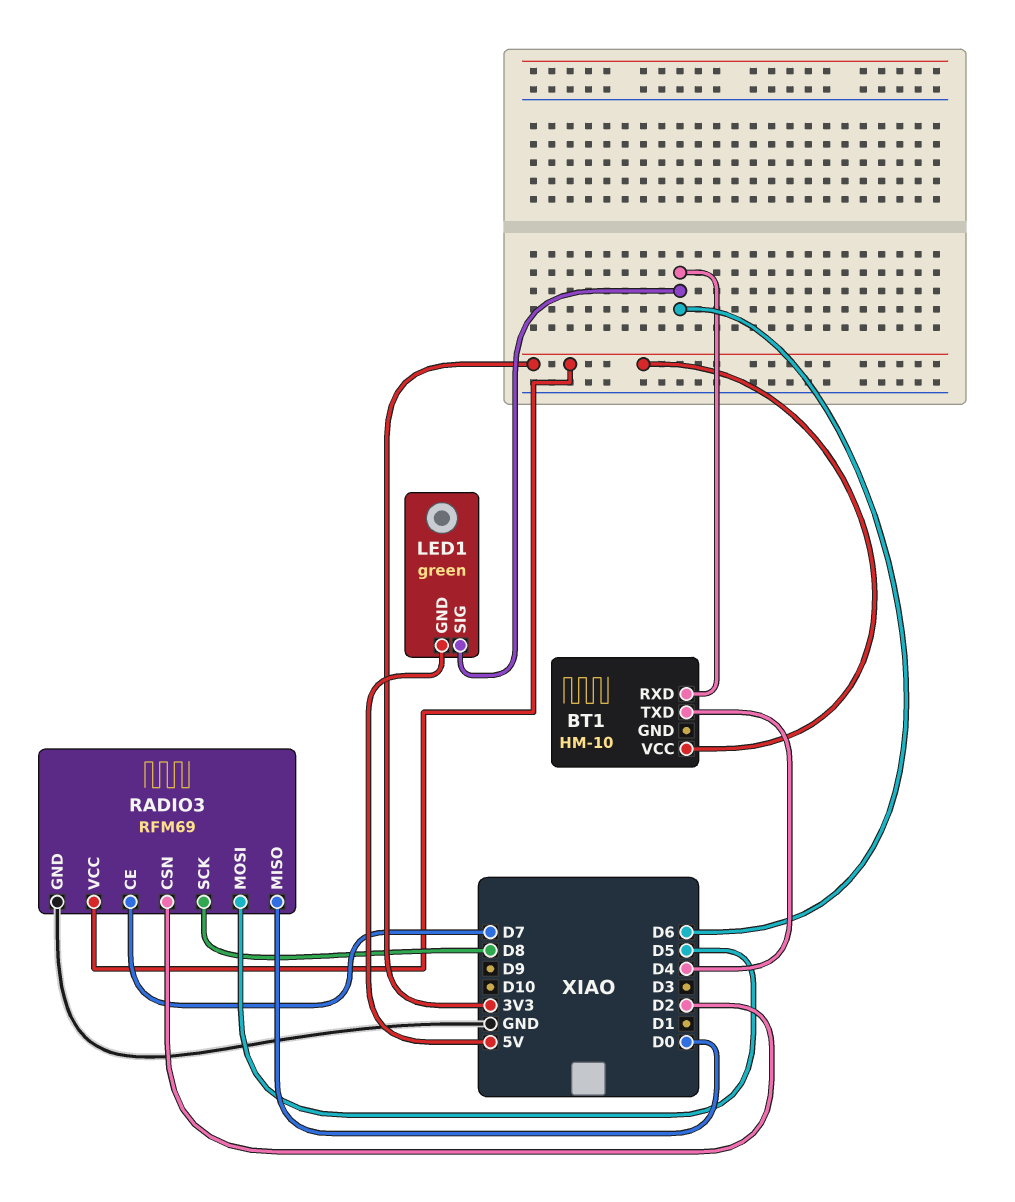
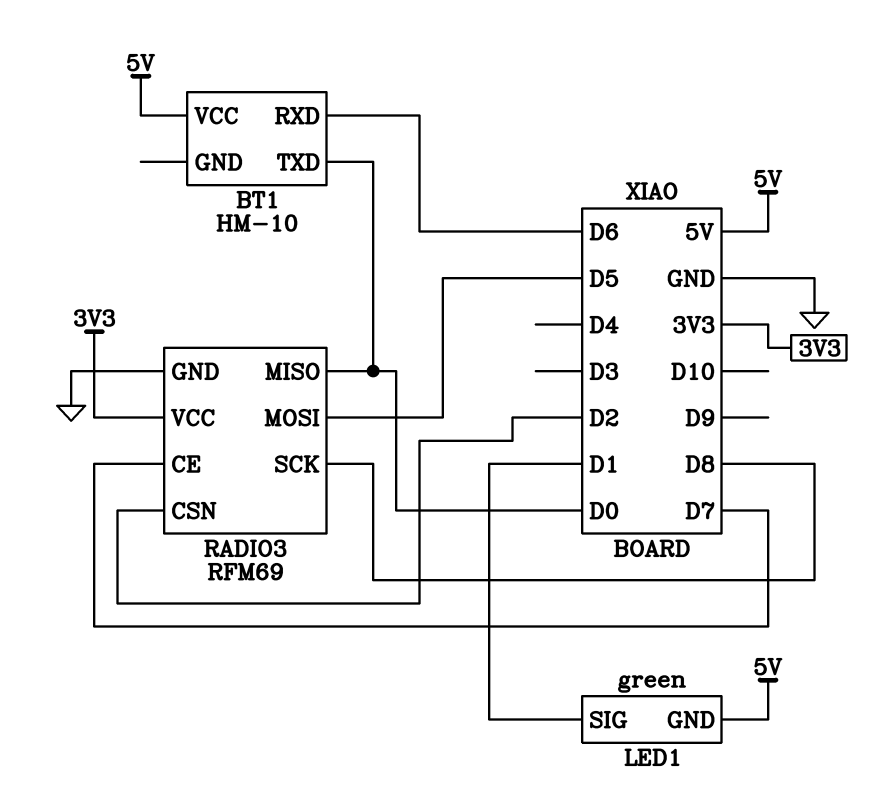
BT1 pin TXD: D4 -> D0
BT1 pin VCC: 3V3 -> 5V
LED1 pin SIG: D6 -> D1

